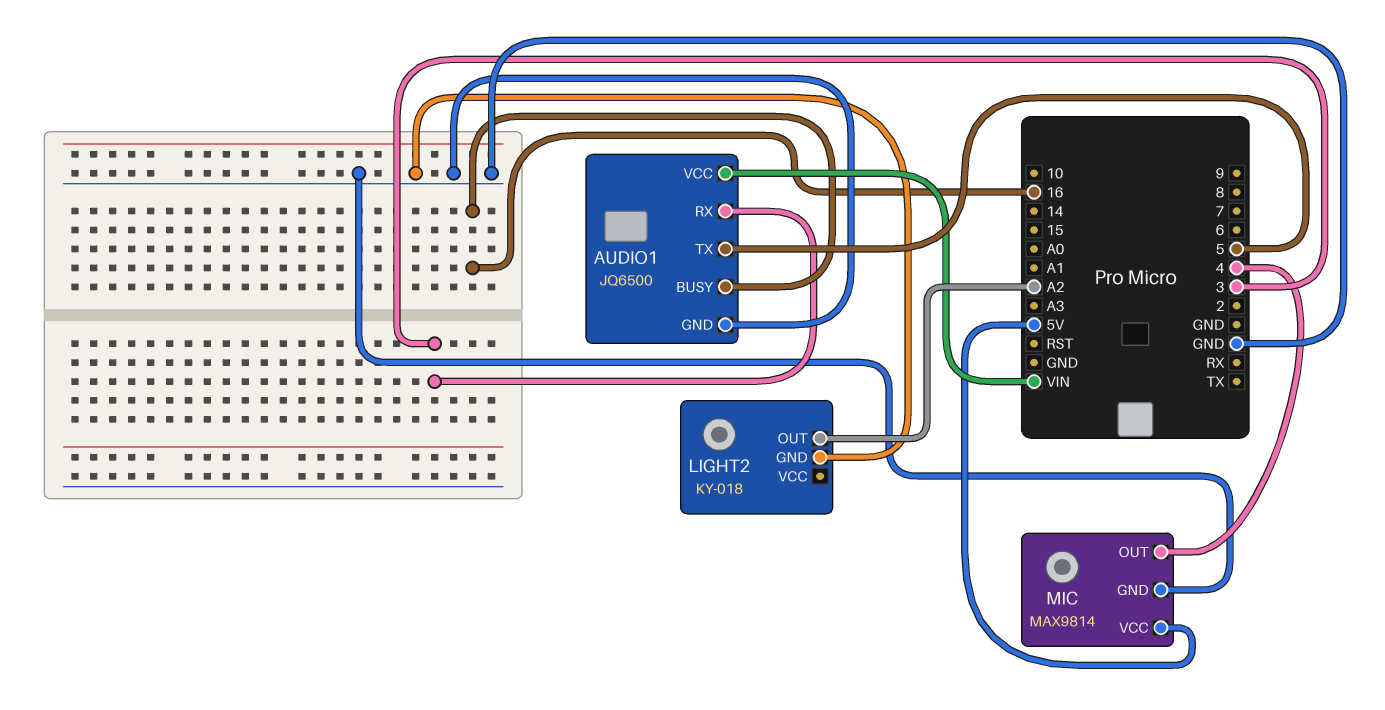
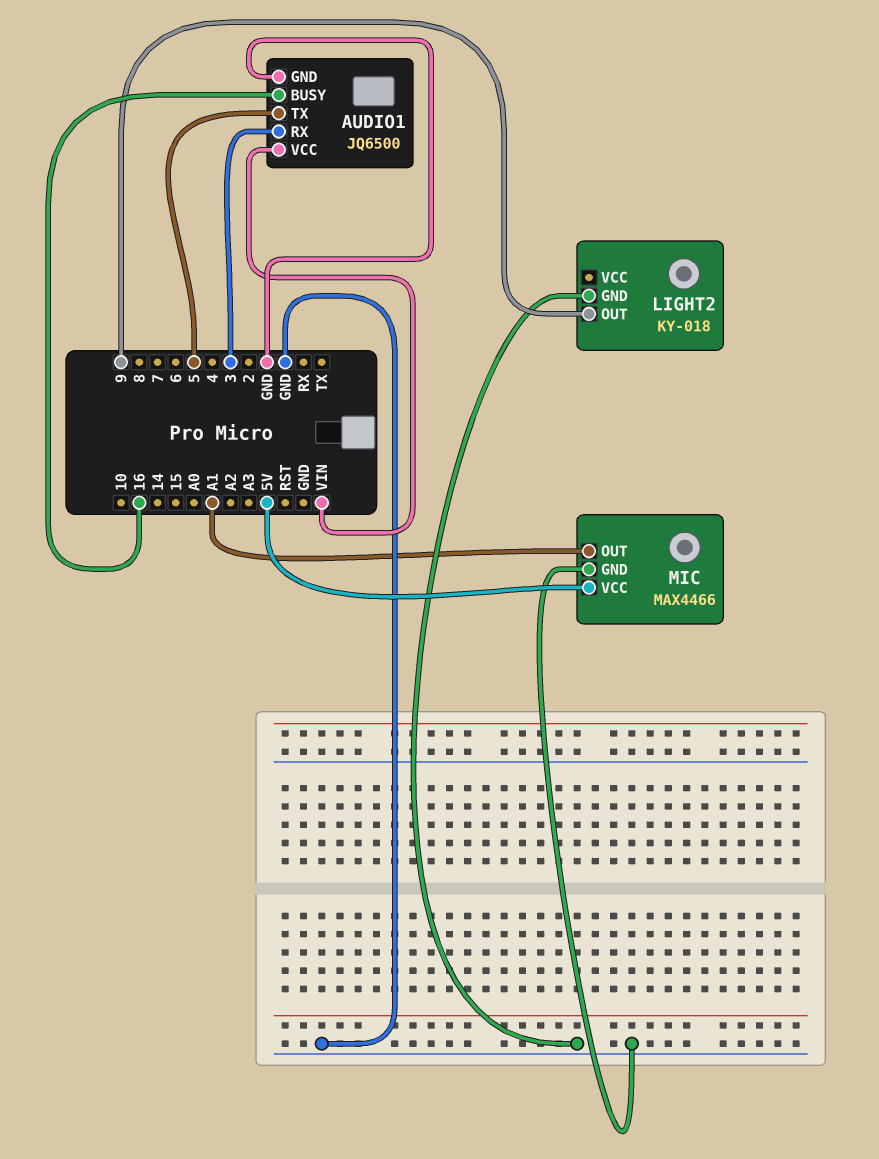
LIGHT2 pin OUT: A2 -> 9
MIC: MAX9814 -> MAX4466
MIC pin OUT: 4 -> A1

